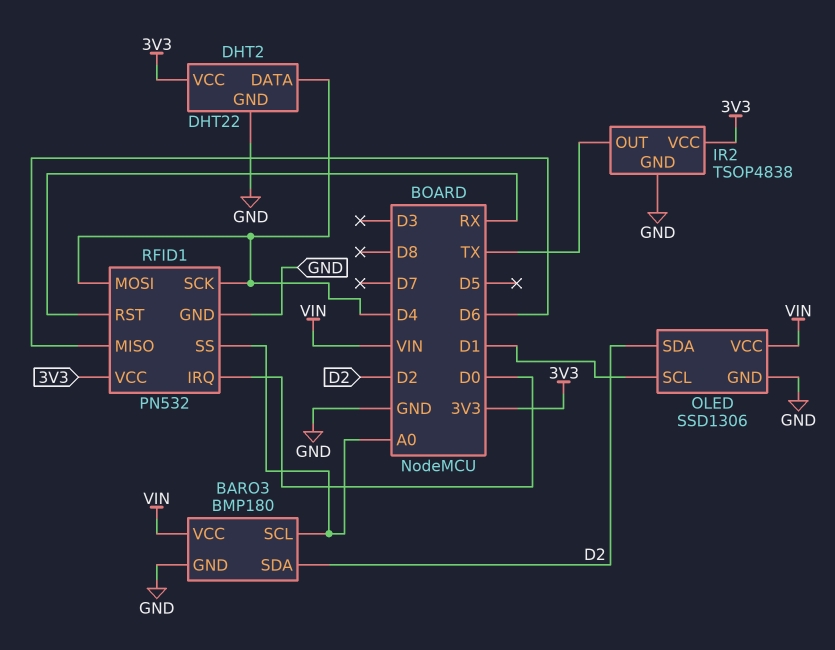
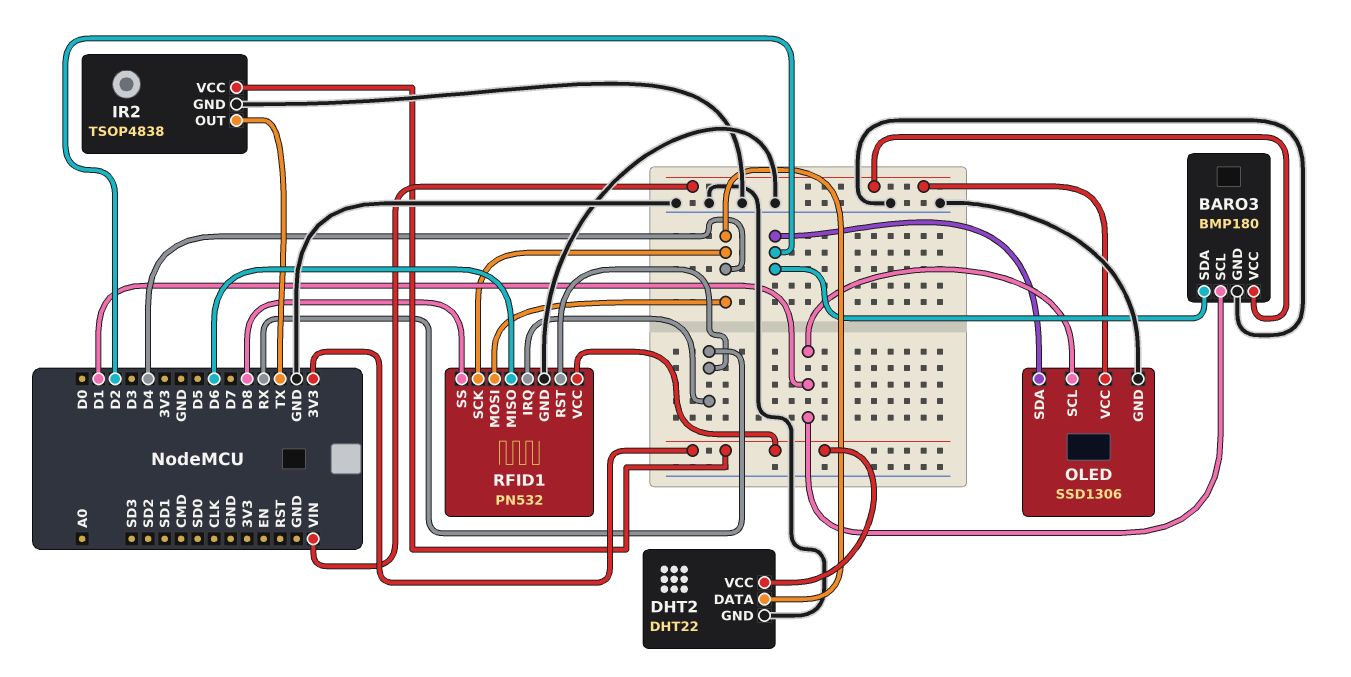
BARO3 pin SCL: A0 -> D1
RFID1 pin IRQ: D0 -> RX
RFID1 pin SS: A0 -> D8

